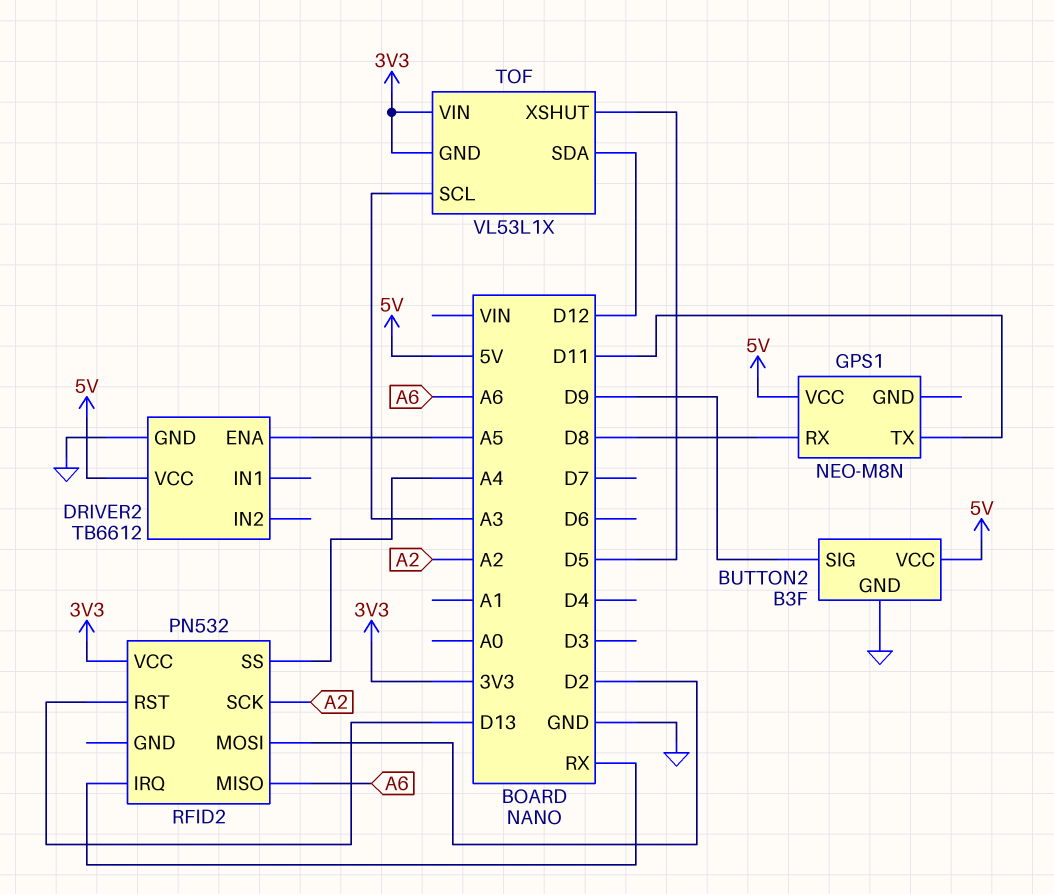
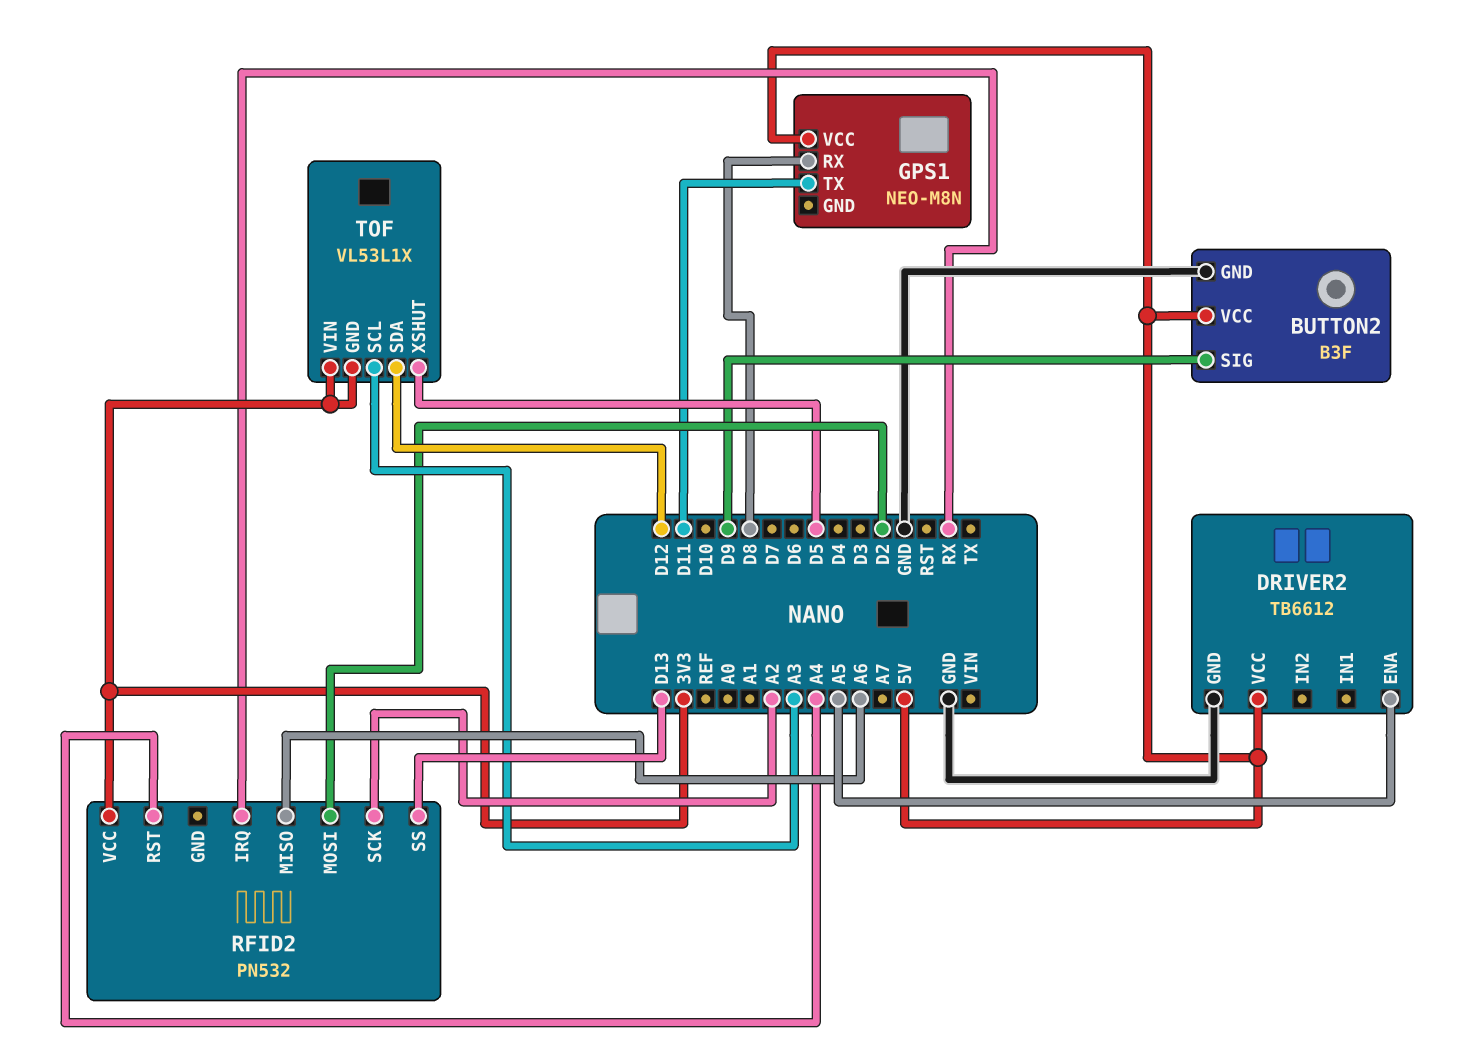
RFID2 pin RST: D13 -> A4
RFID2 pin SS: A4 -> D13

